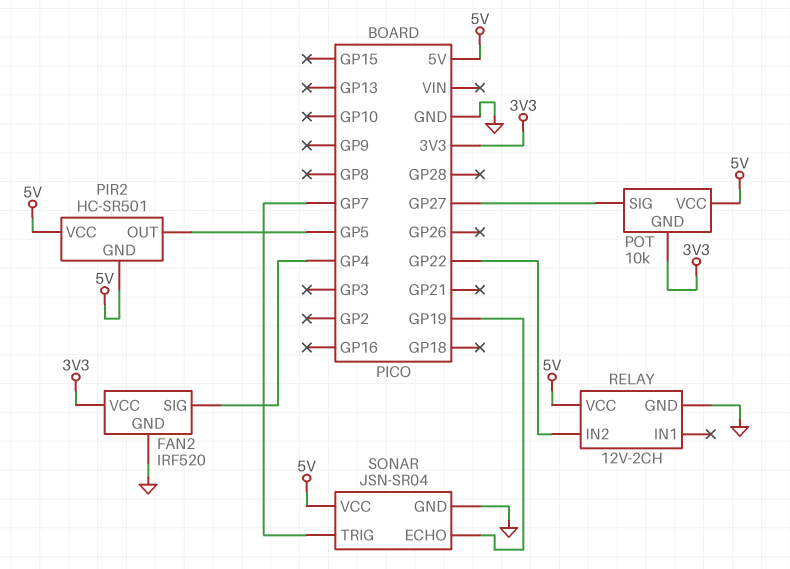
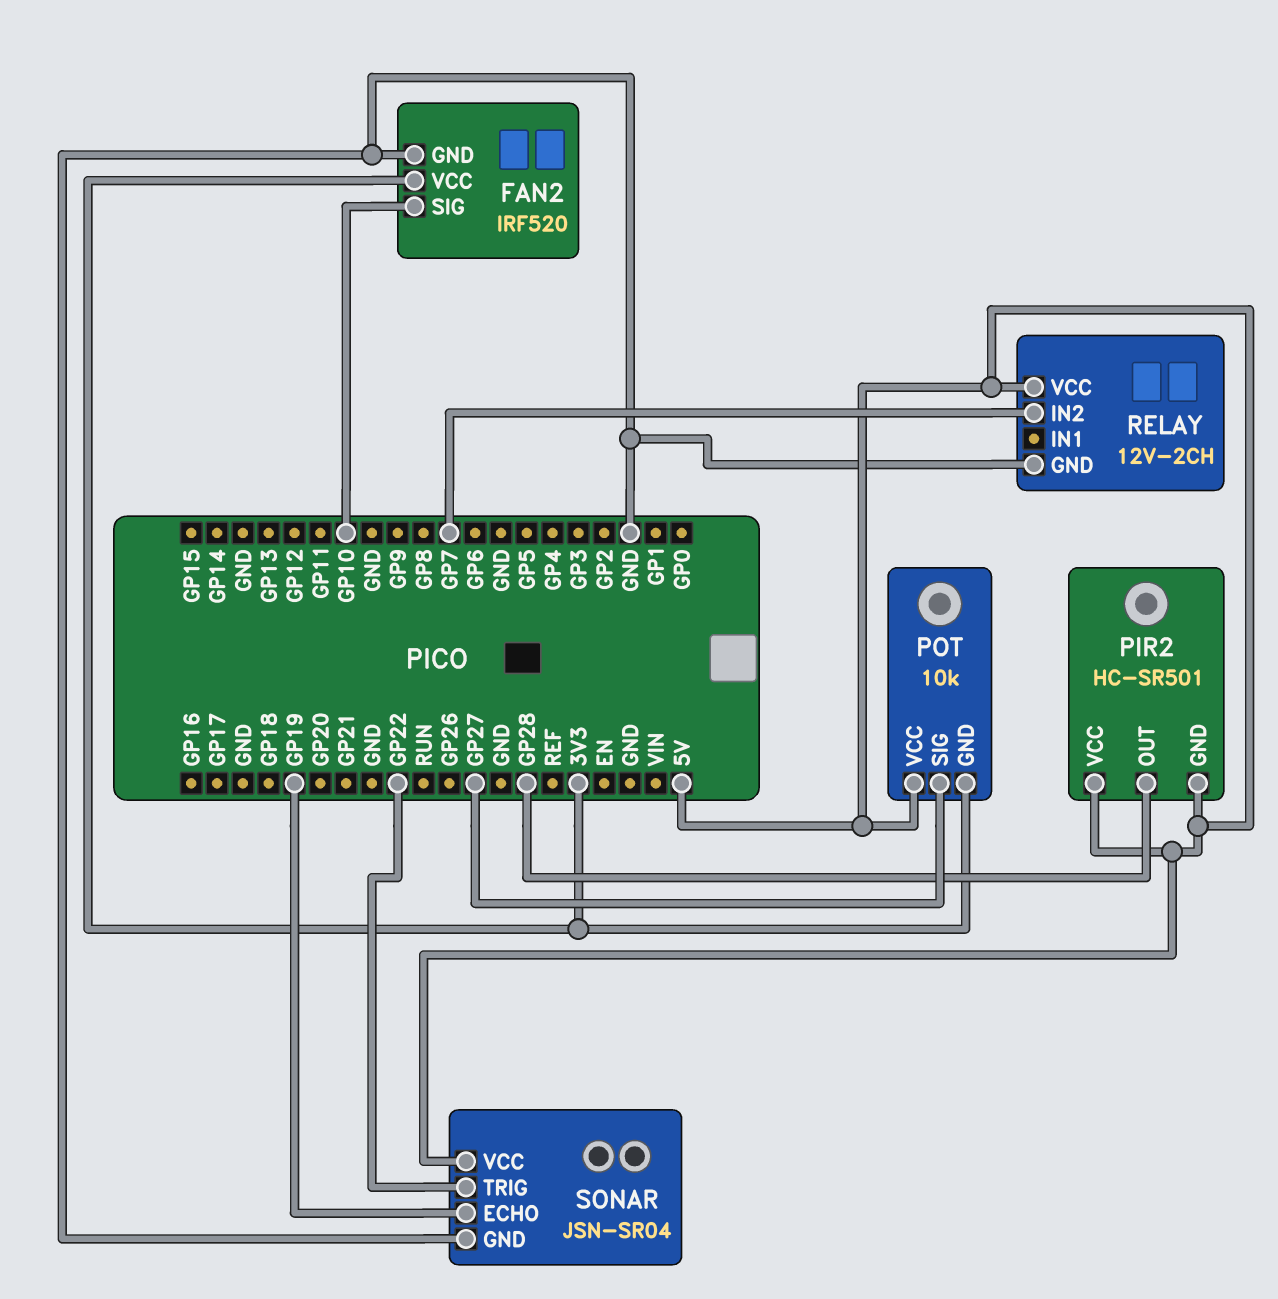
FAN2 pin SIG: GP4 -> GP10
PIR2 pin OUT: GP5 -> GP28
RELAY pin IN2: GP22 -> GP7
SONAR pin TRIG: GP7 -> GP22

